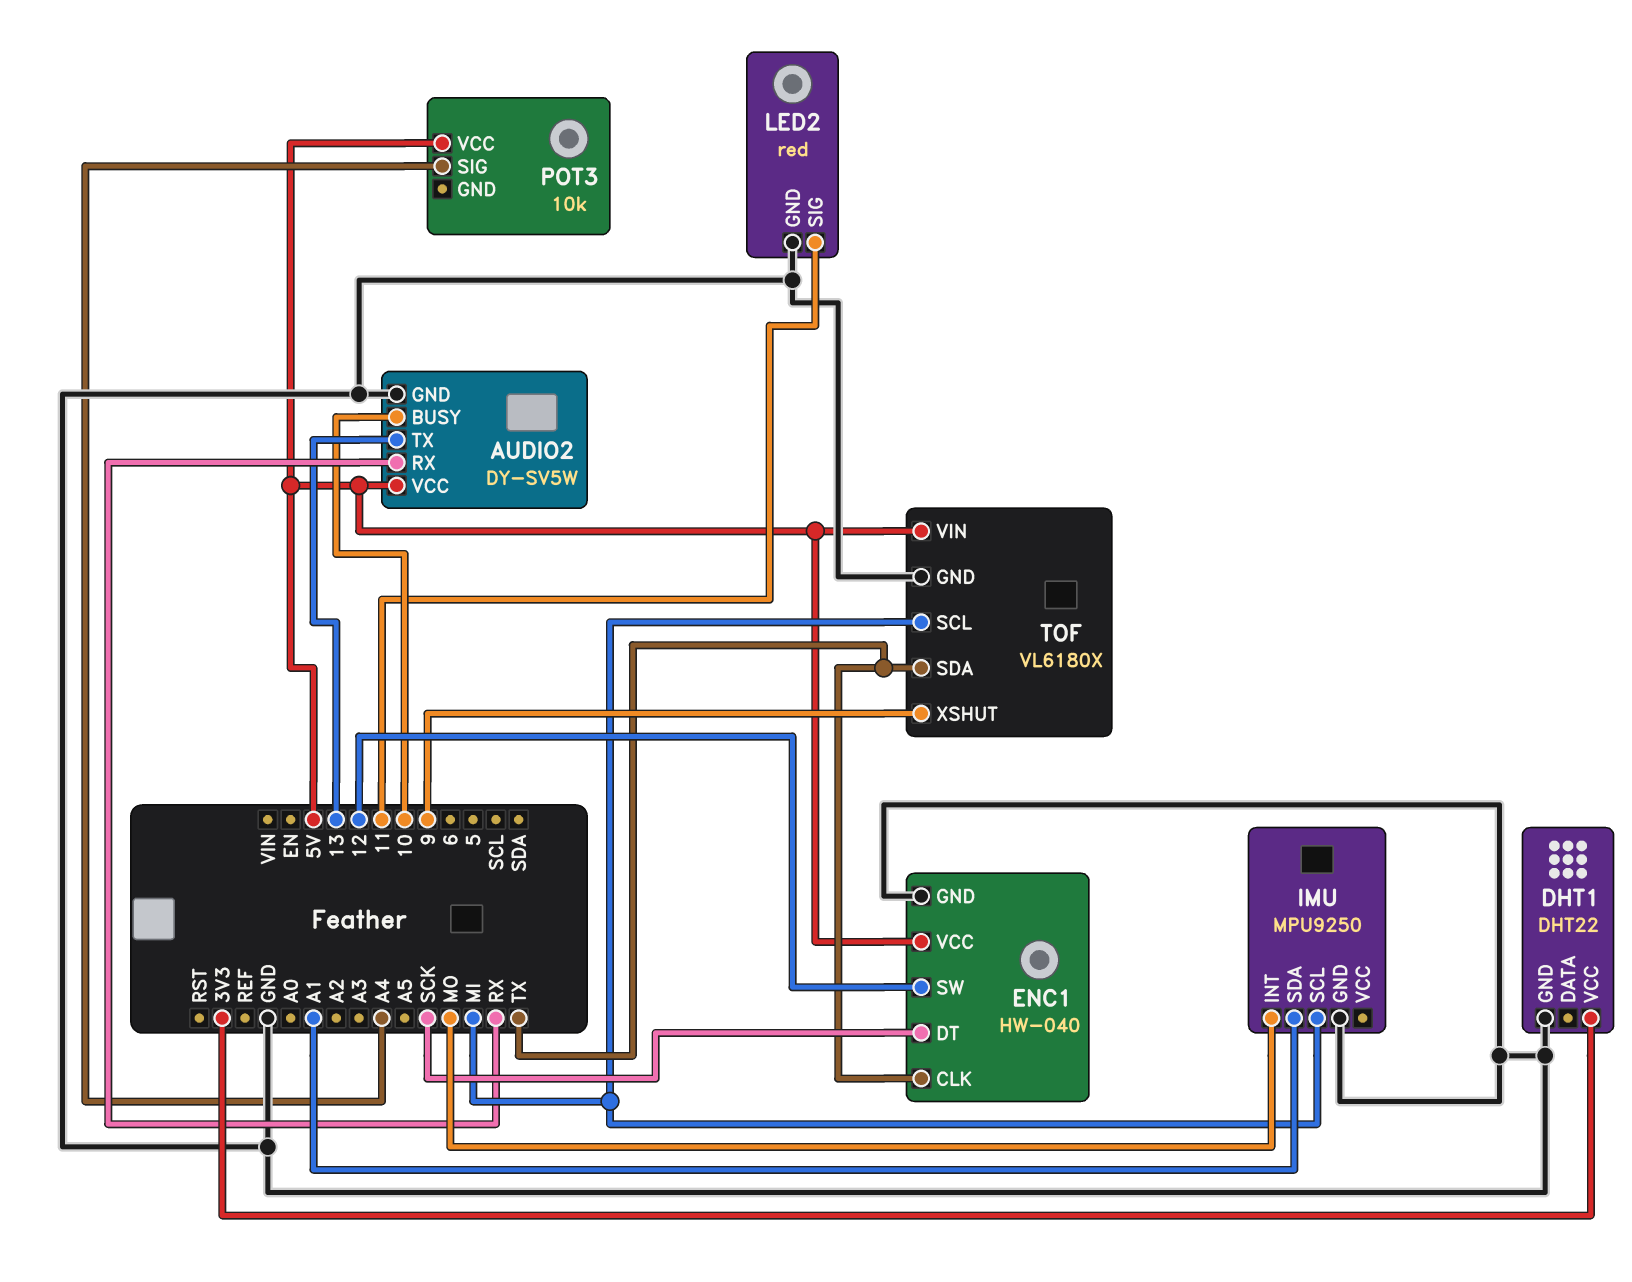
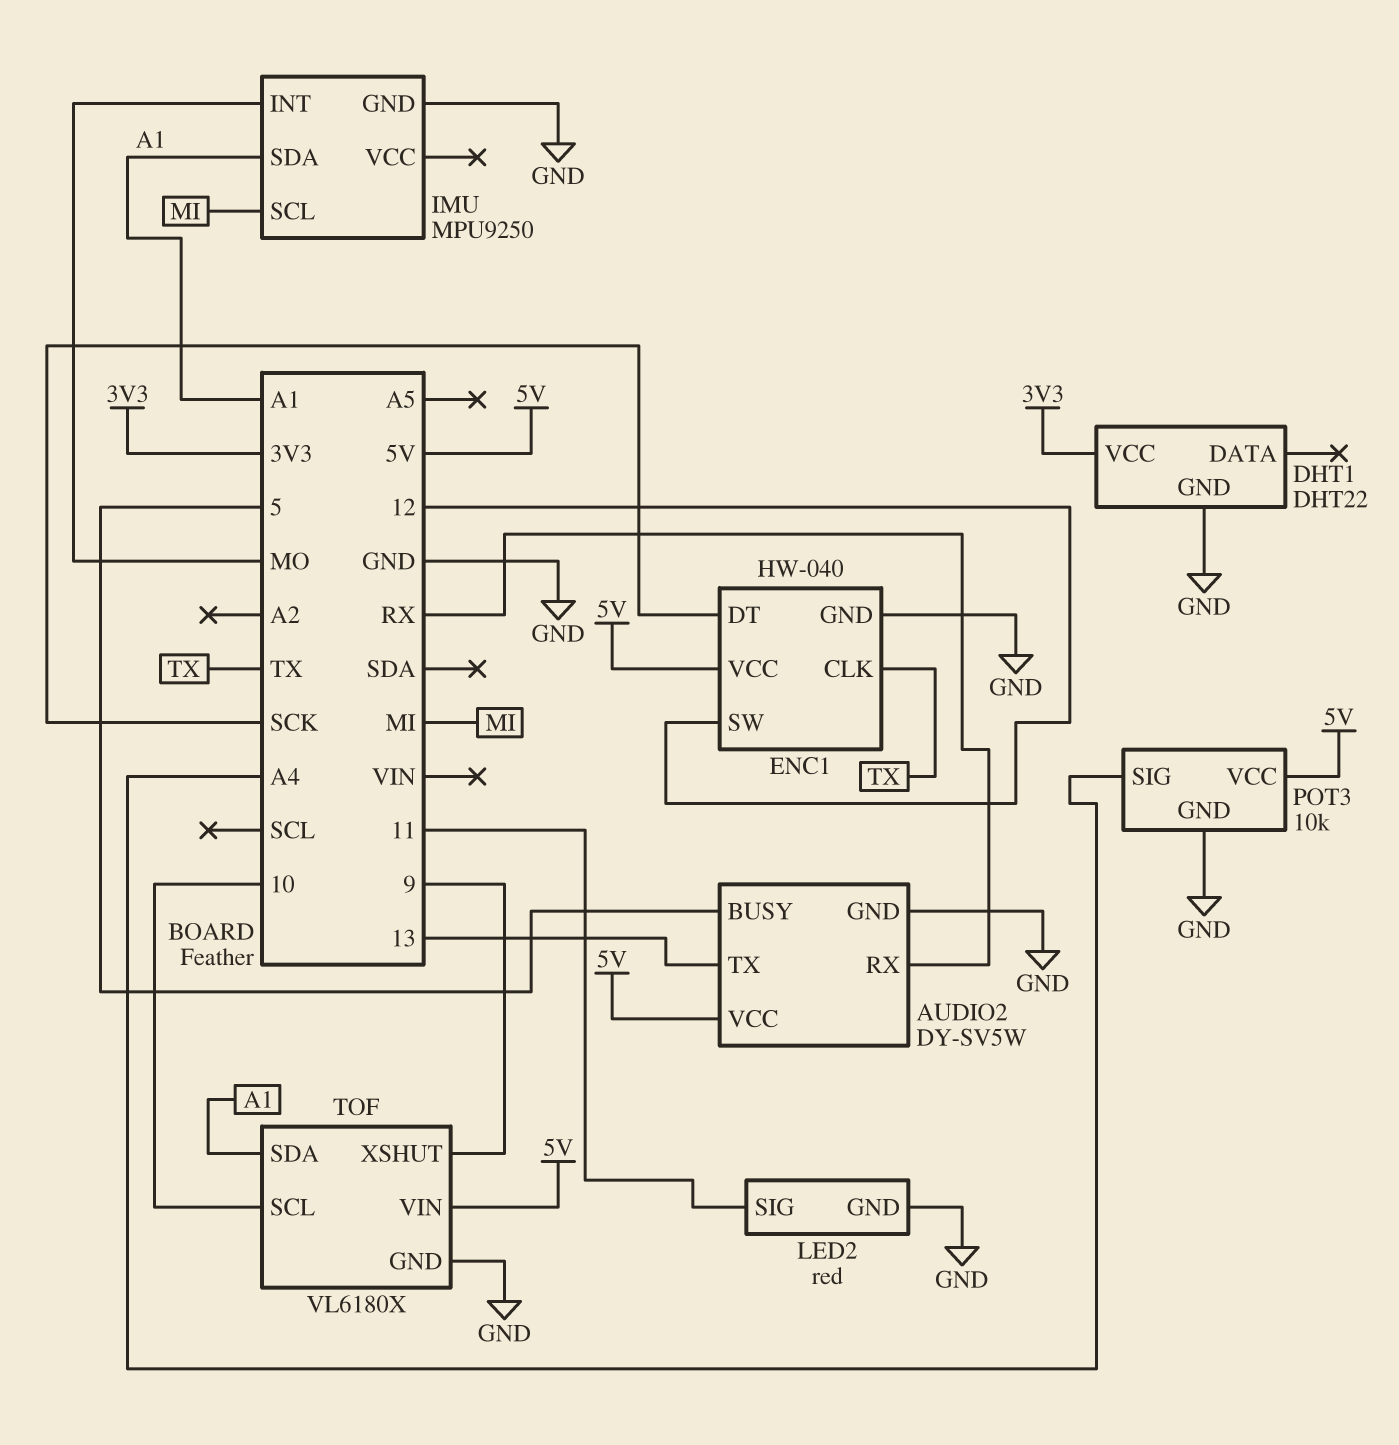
AUDIO2 pin BUSY: 10 -> 5
POT3 pin GND: none -> GND
TOF pin SCL: MI -> 10
TOF pin SDA: TX -> A1

